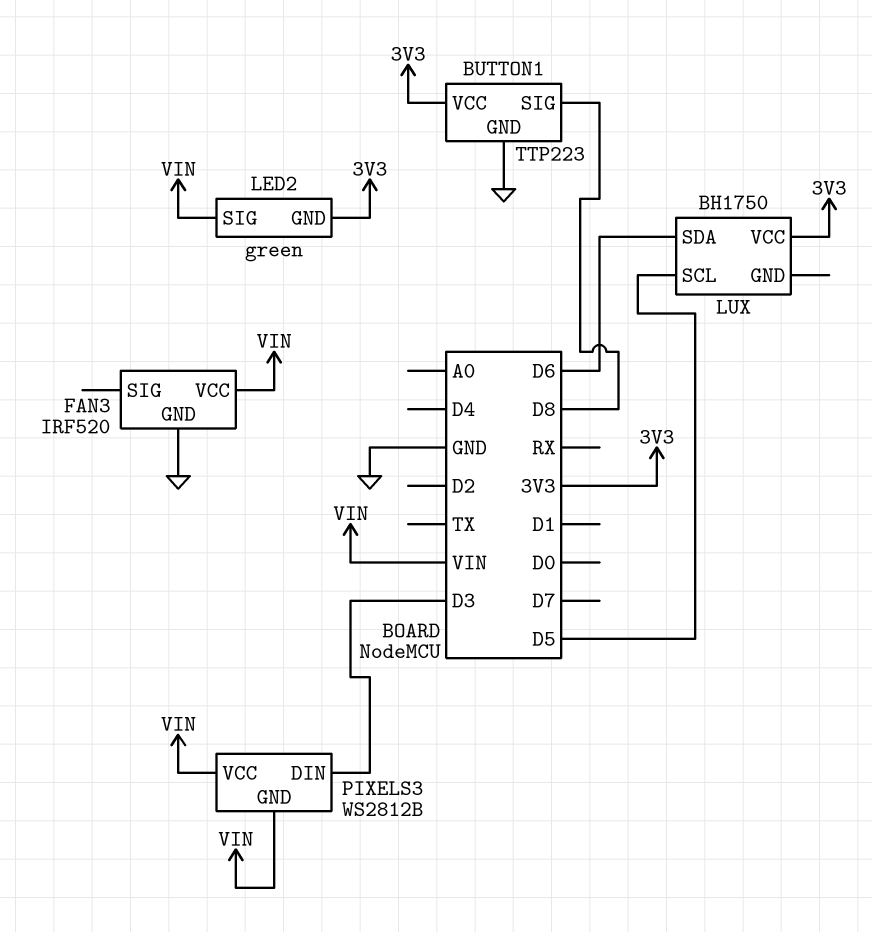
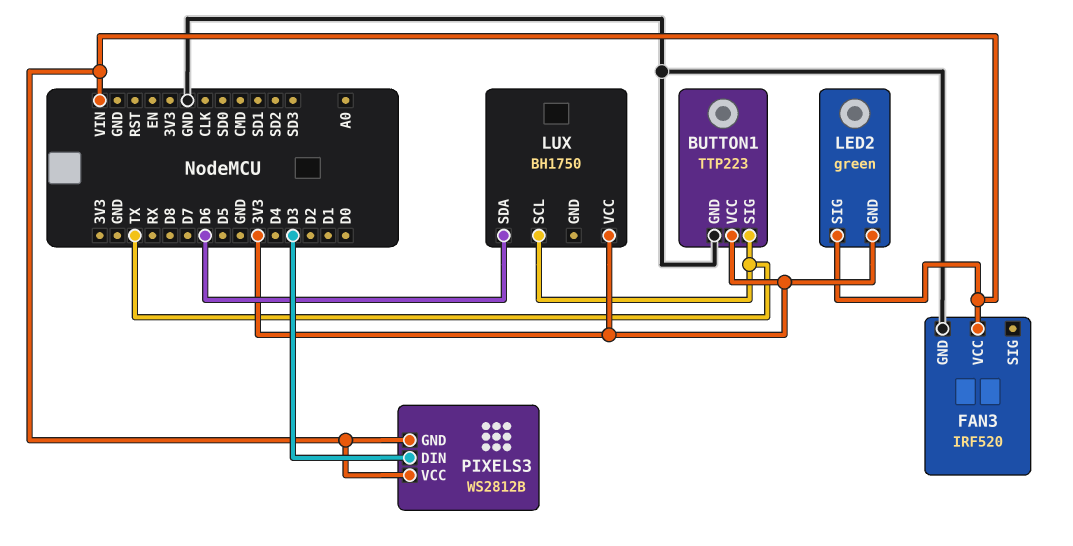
BUTTON1 pin SIG: D8 -> TX
LUX pin SCL: D5 -> TX

